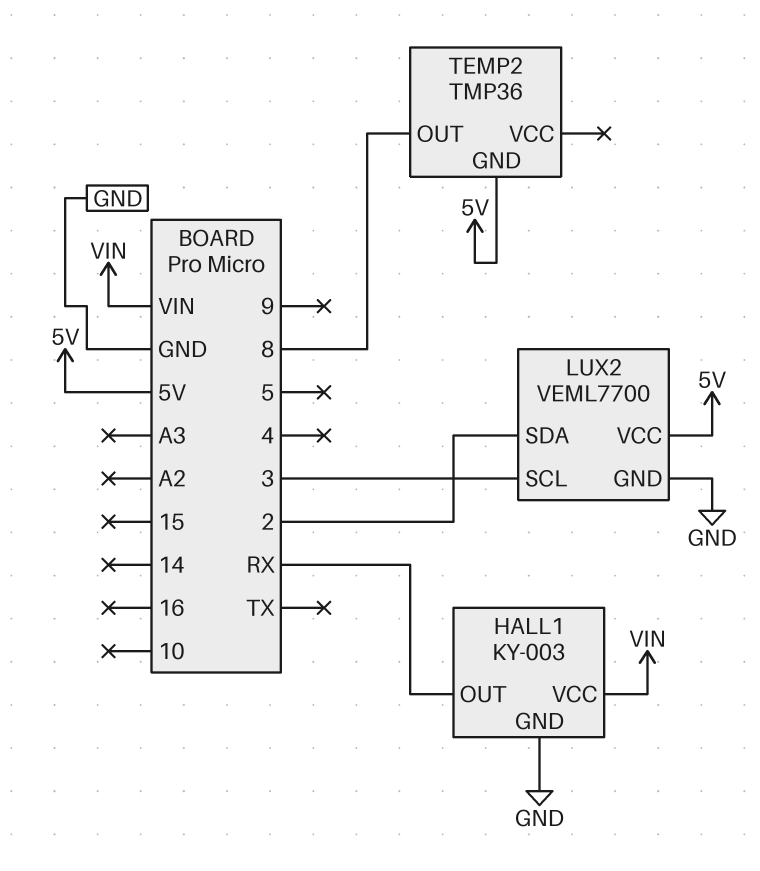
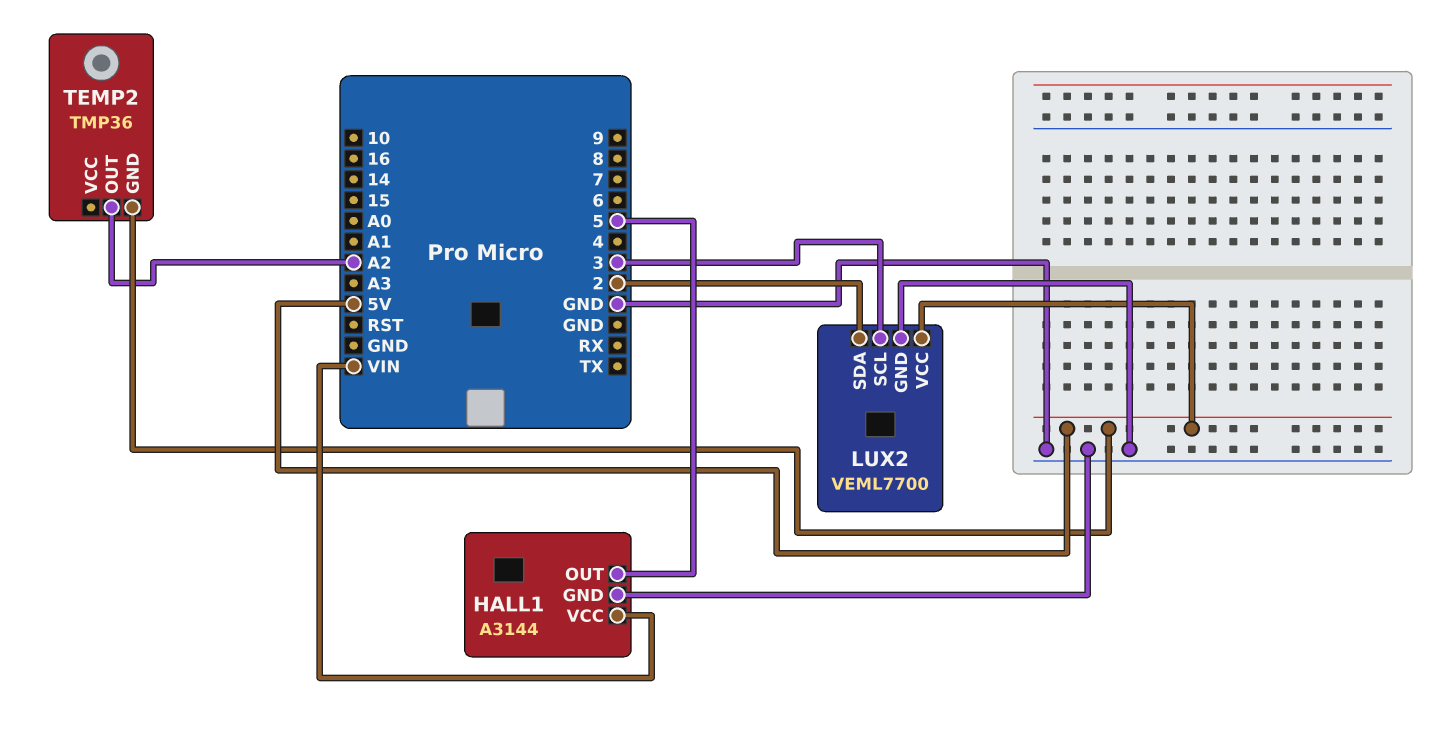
HALL1: KY-003 -> A3144
HALL1 pin OUT: RX -> 5
TEMP2 pin OUT: 8 -> A2

